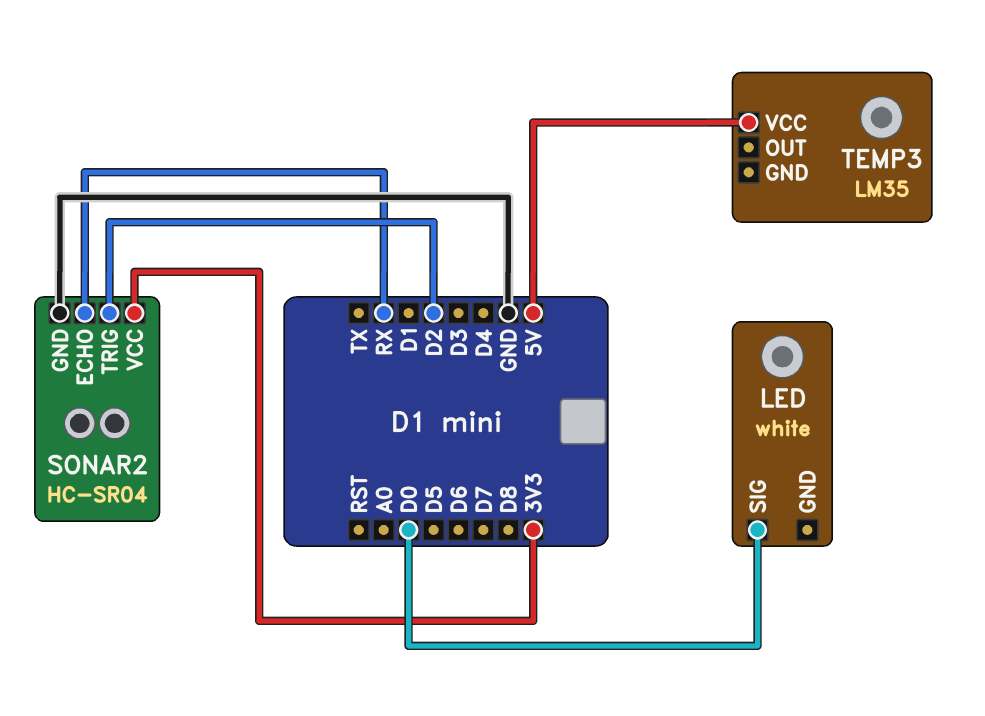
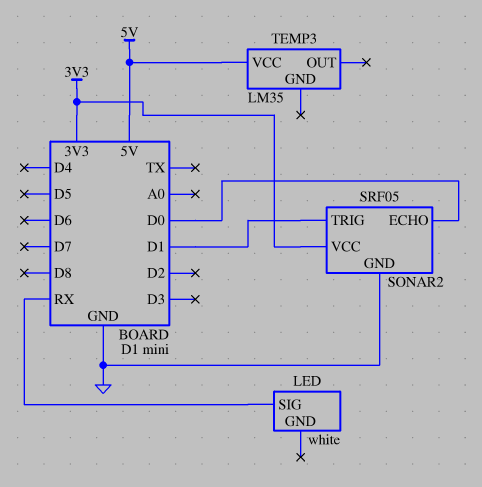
LED pin SIG: D0 -> RX
SONAR2: HC-SR04 -> SRF05
SONAR2 pin ECHO: RX -> D0
SONAR2 pin TRIG: D2 -> D1

